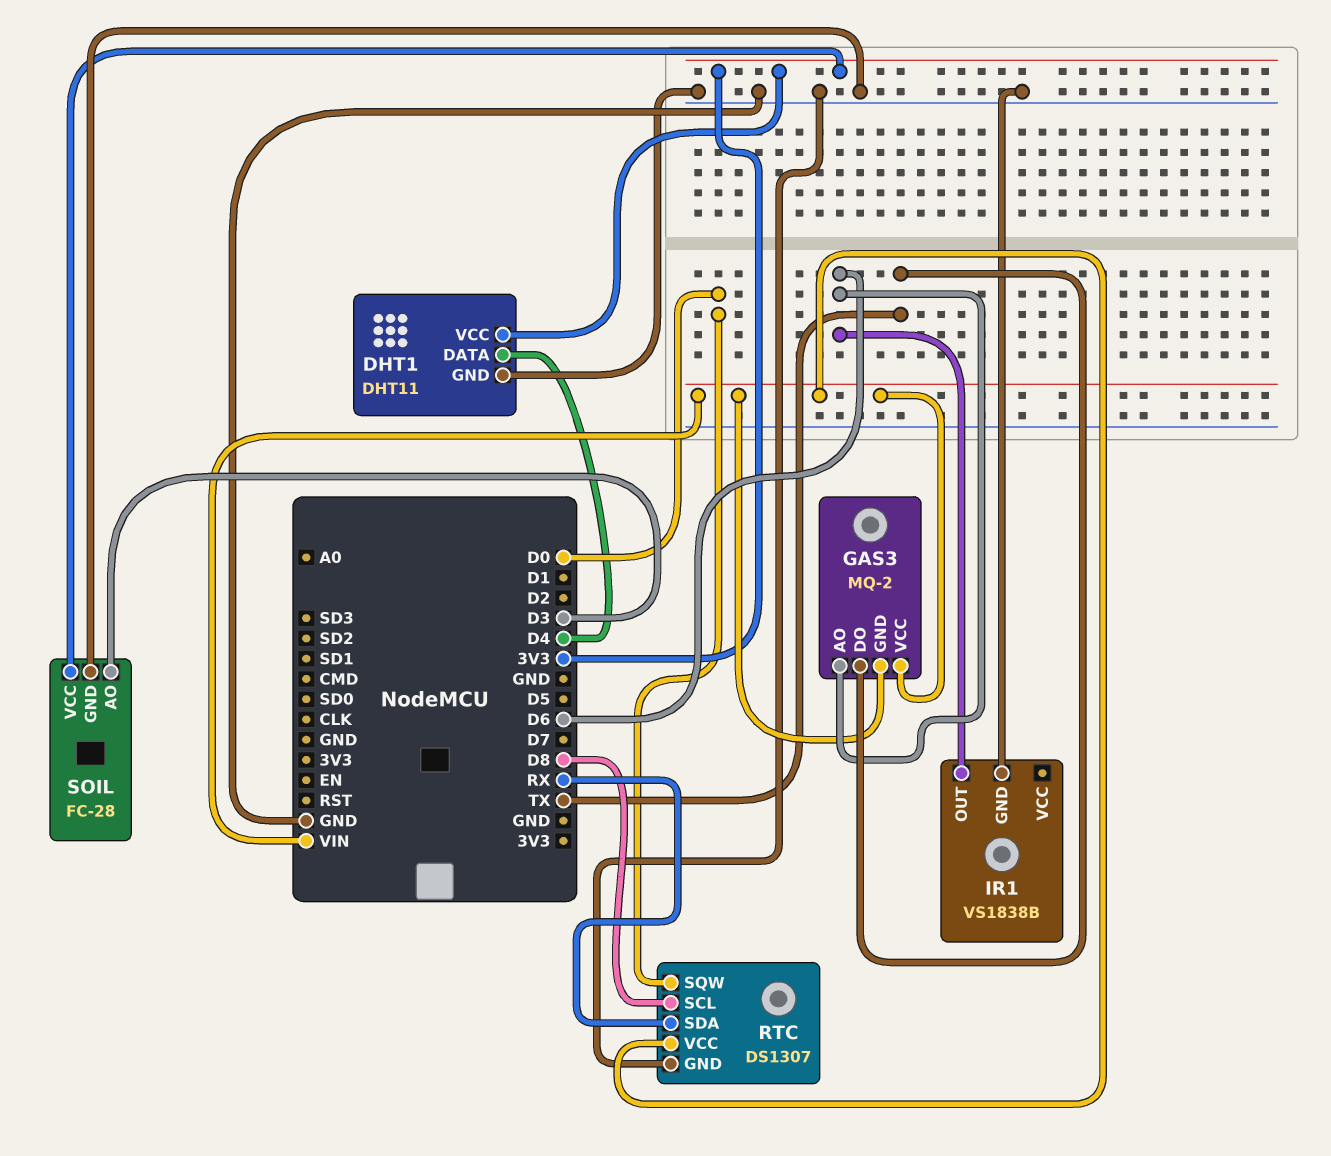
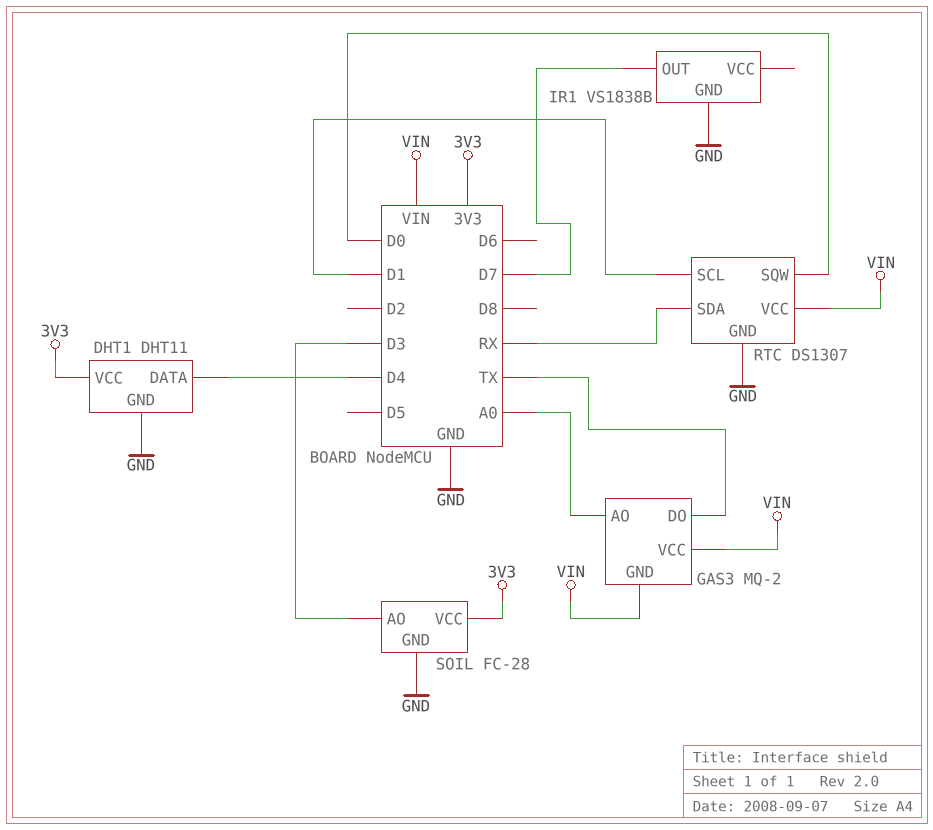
GAS3 pin AO: D6 -> A0
IR1 pin OUT: D6 -> D7
RTC pin SCL: D8 -> D1

